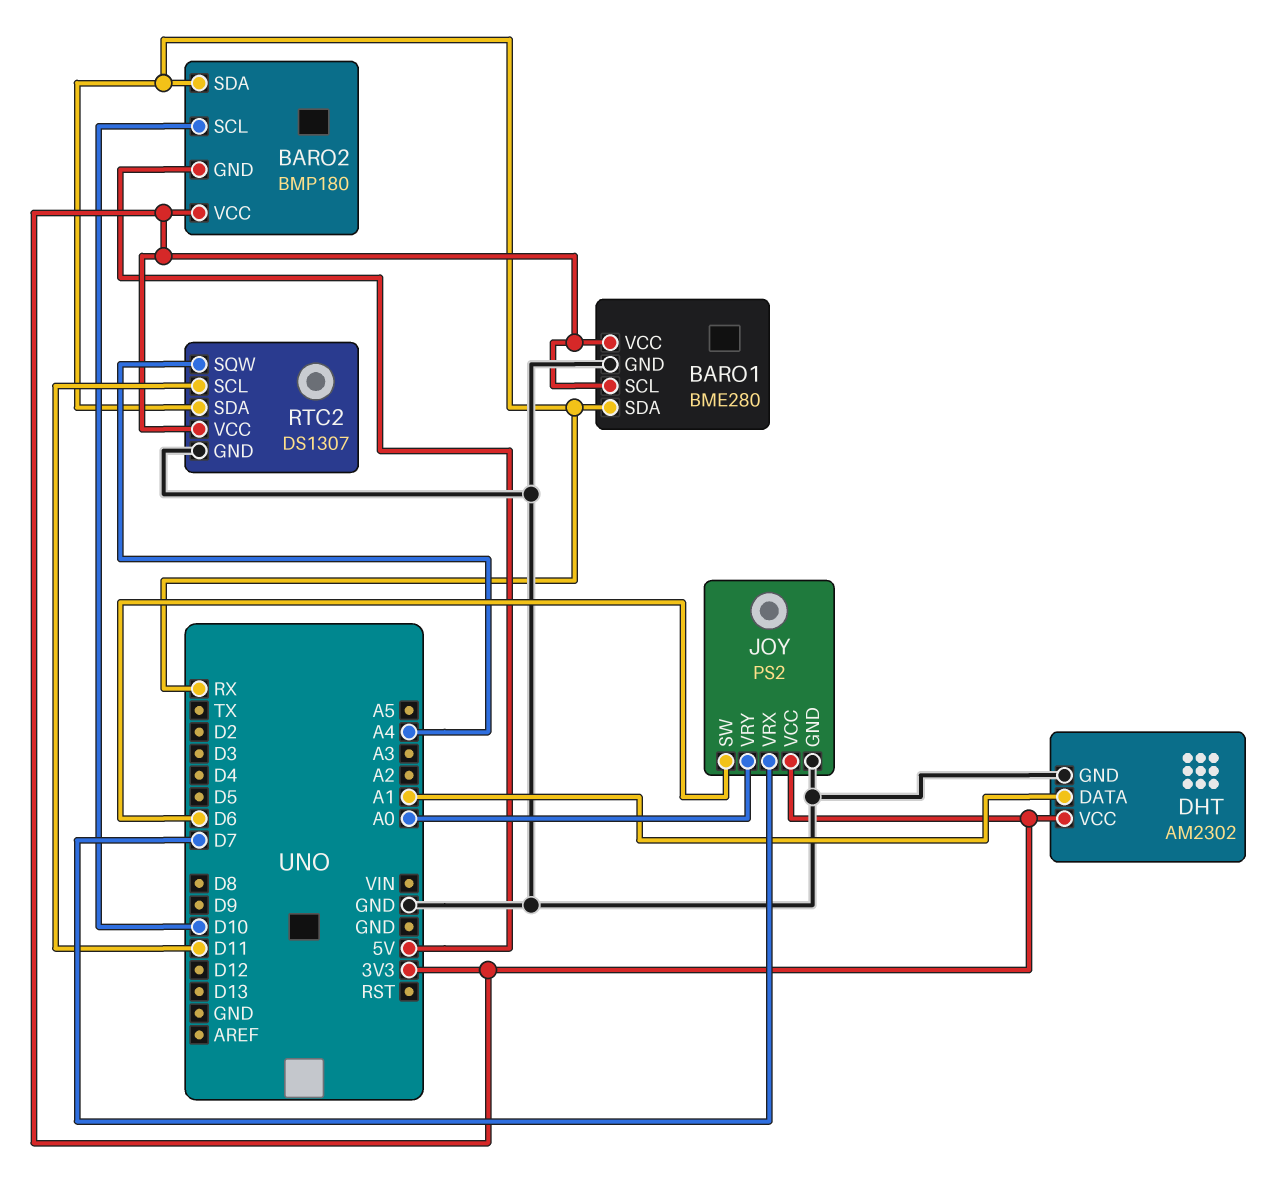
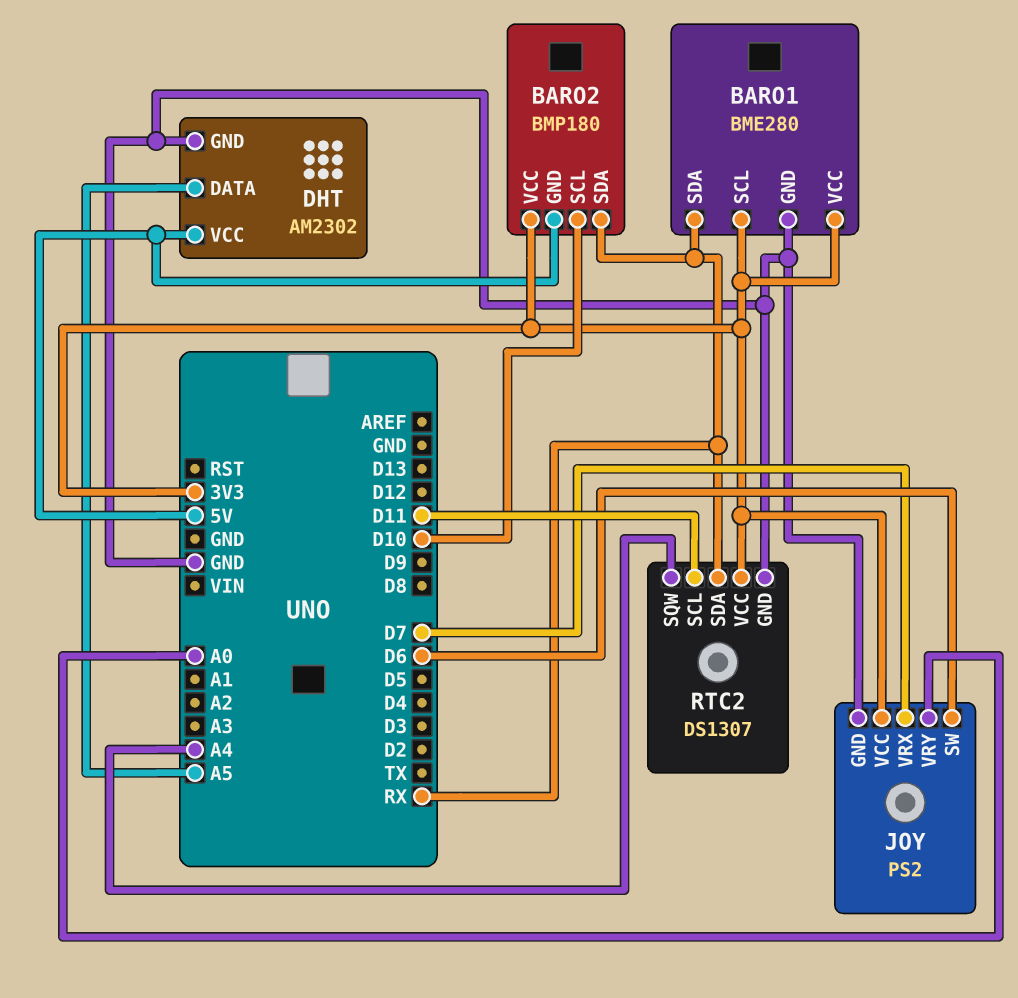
DHT pin DATA: A1 -> A5
DHT pin VCC: 3V3 -> 5V

